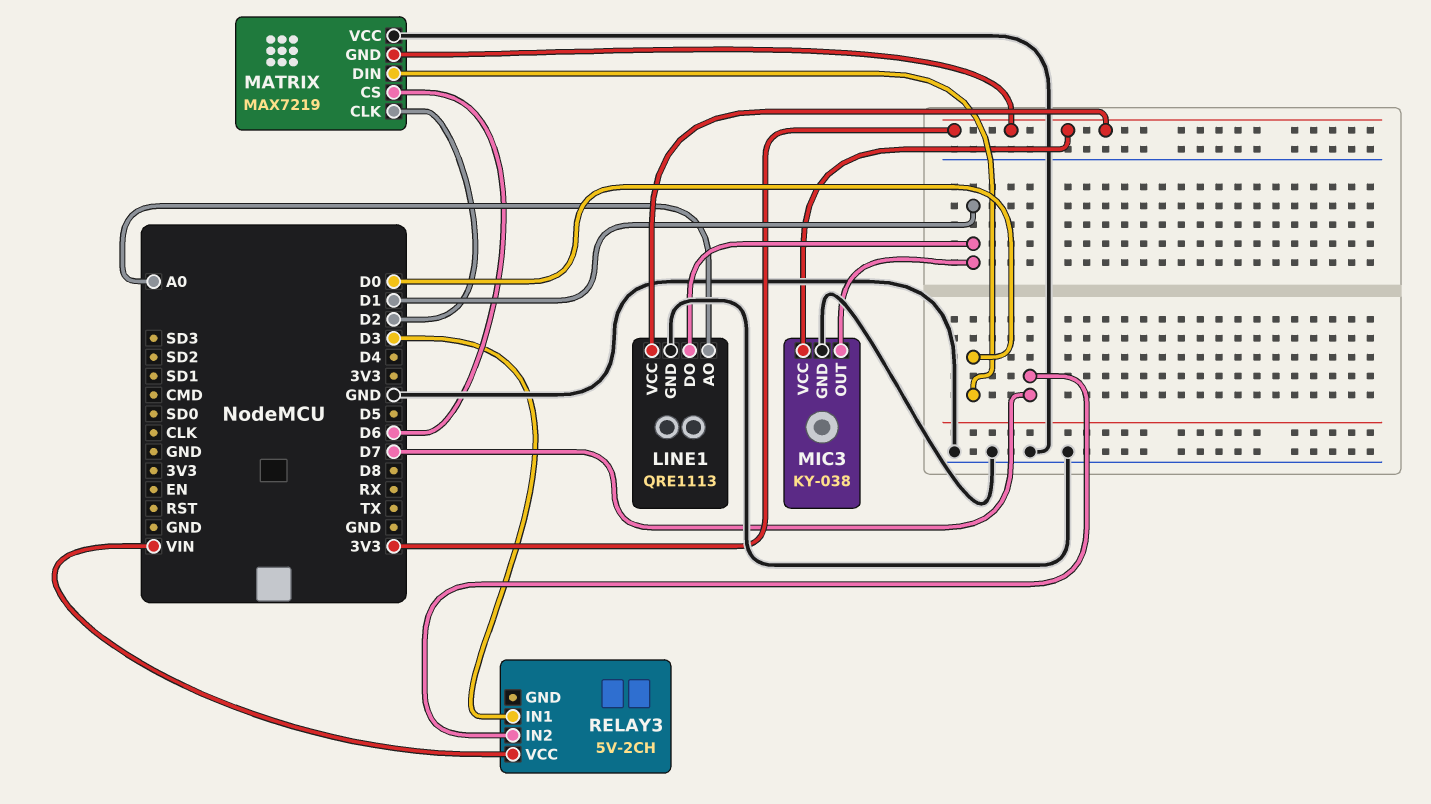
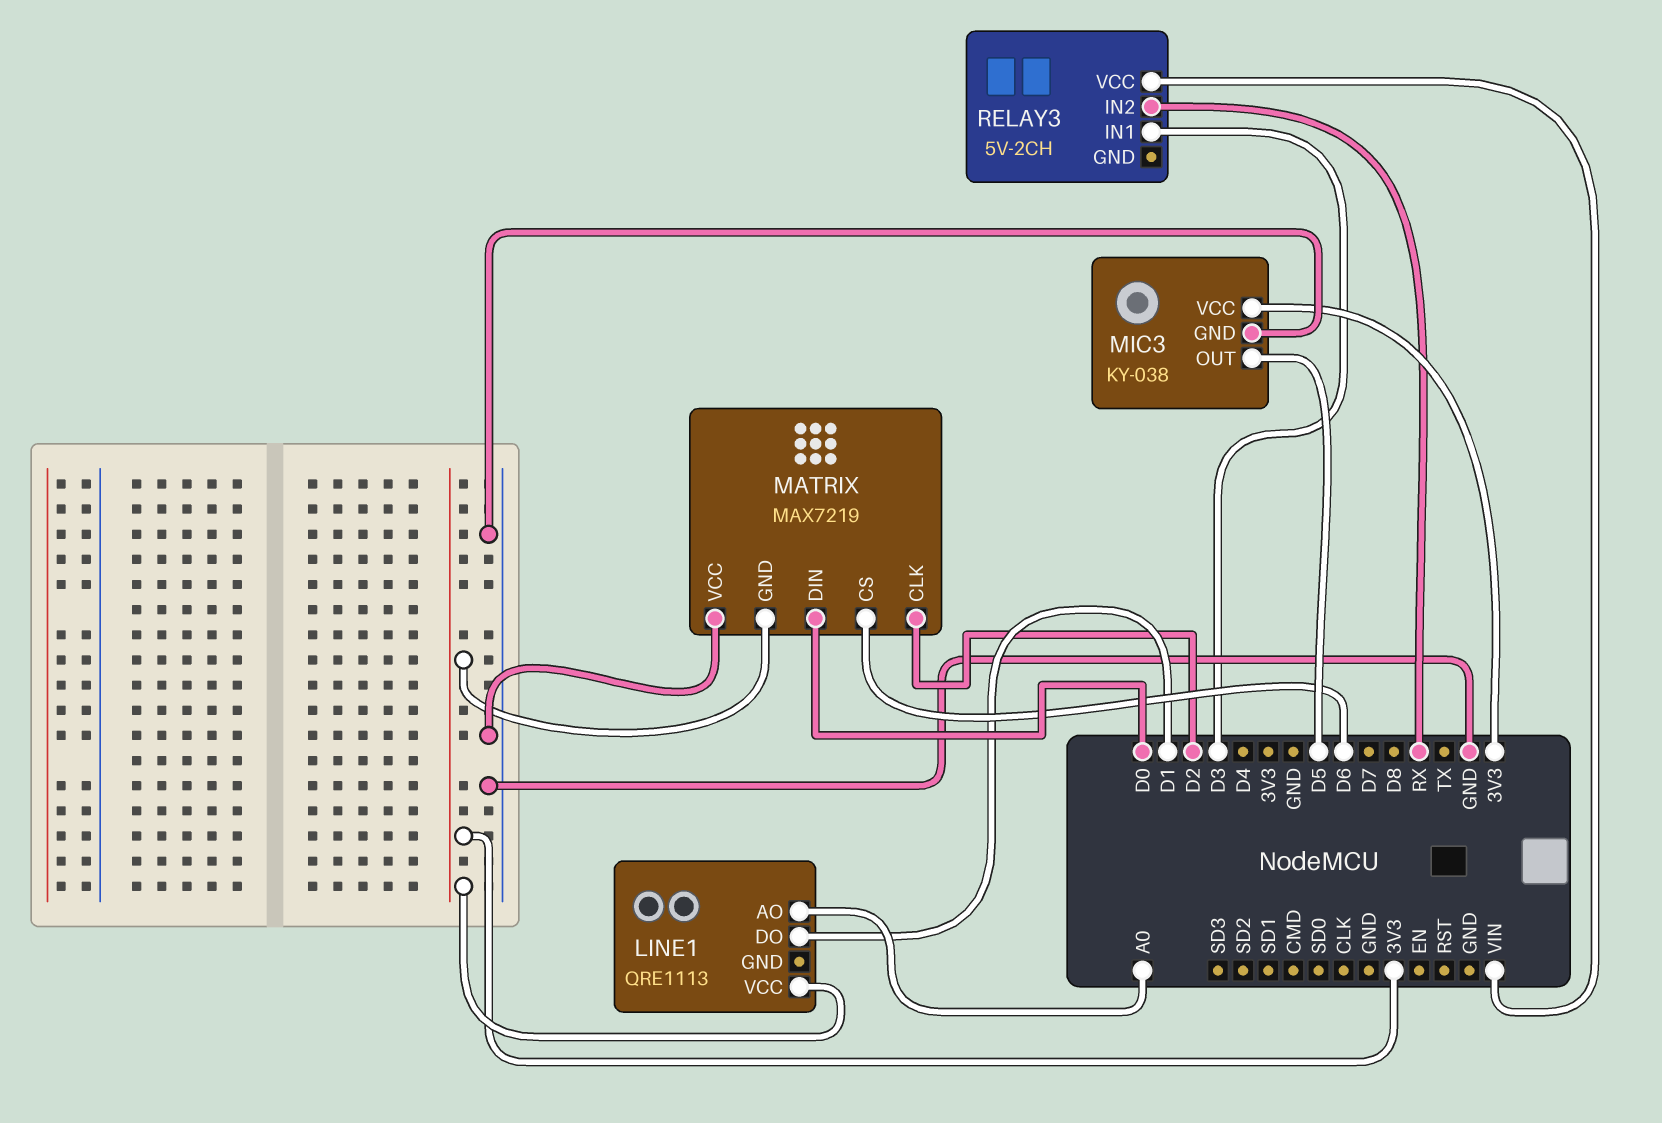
LINE1 pin GND: GND -> none
MIC3 pin OUT: D1 -> D5
RELAY3 pin IN2: D7 -> RX

